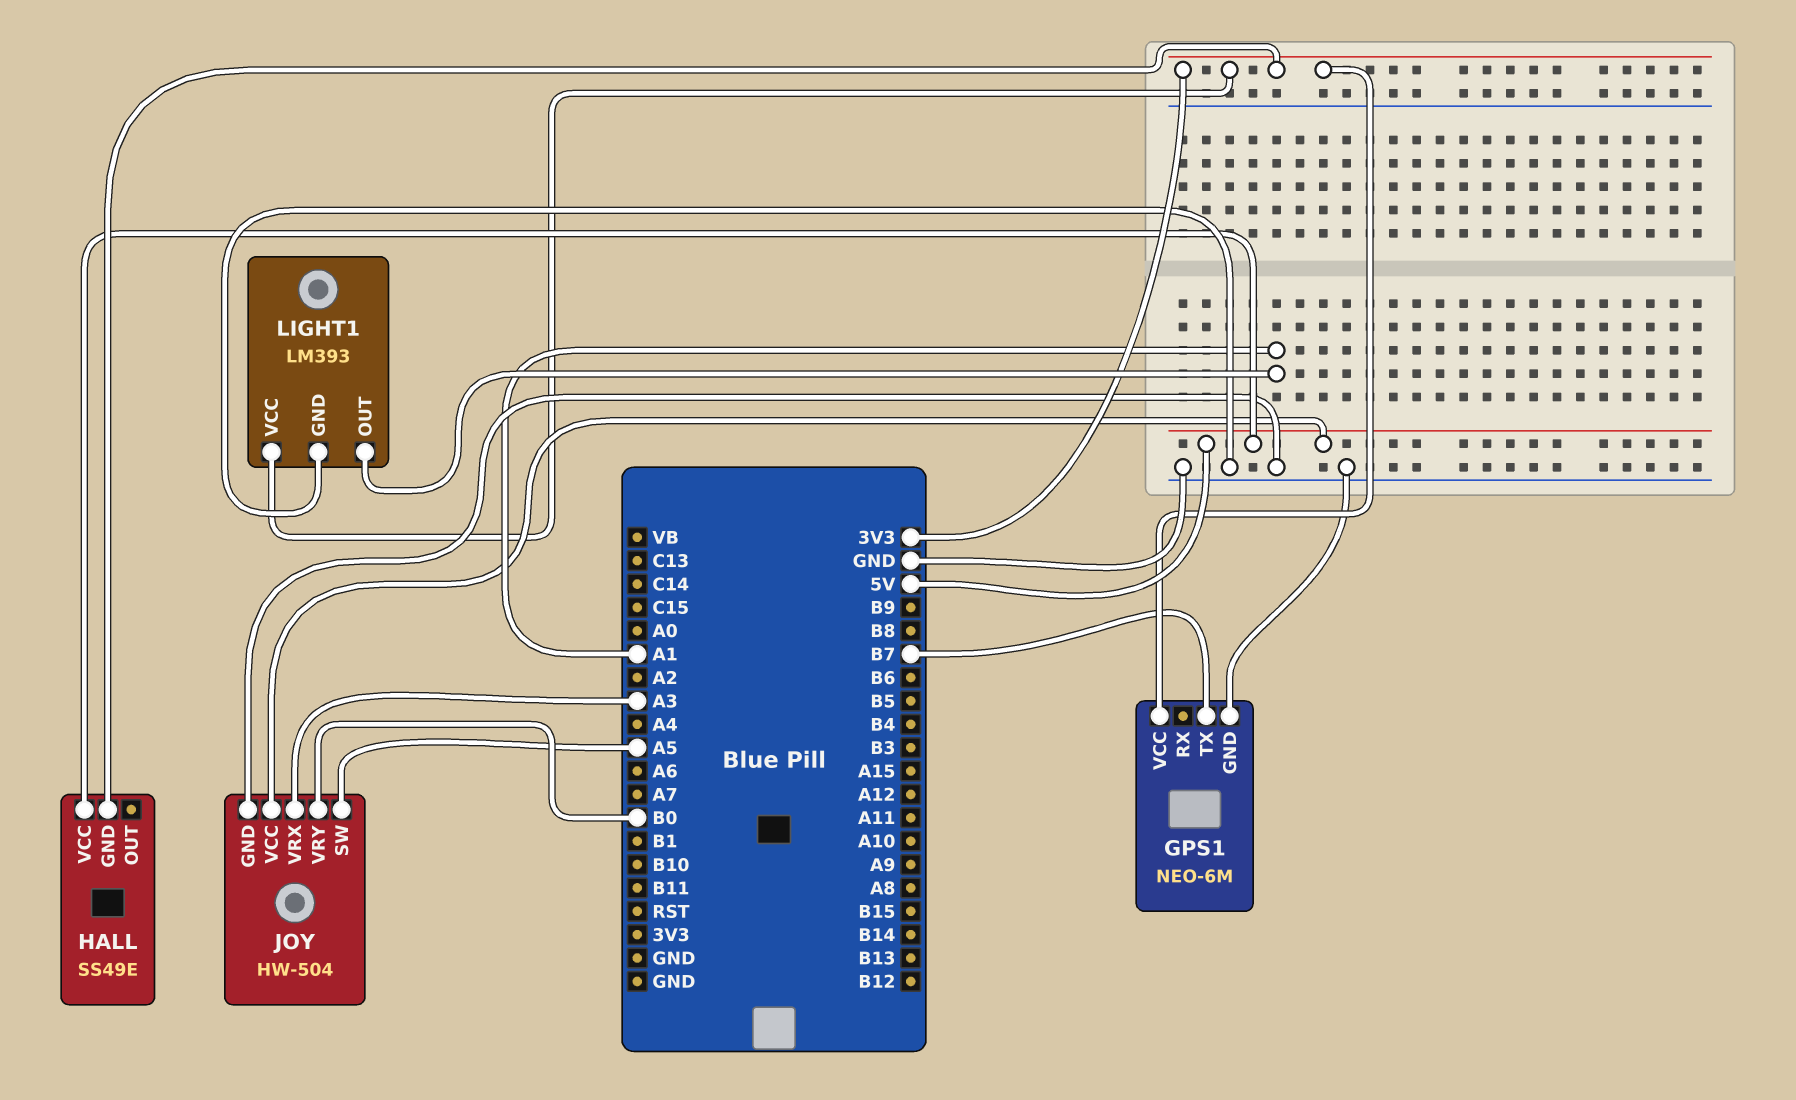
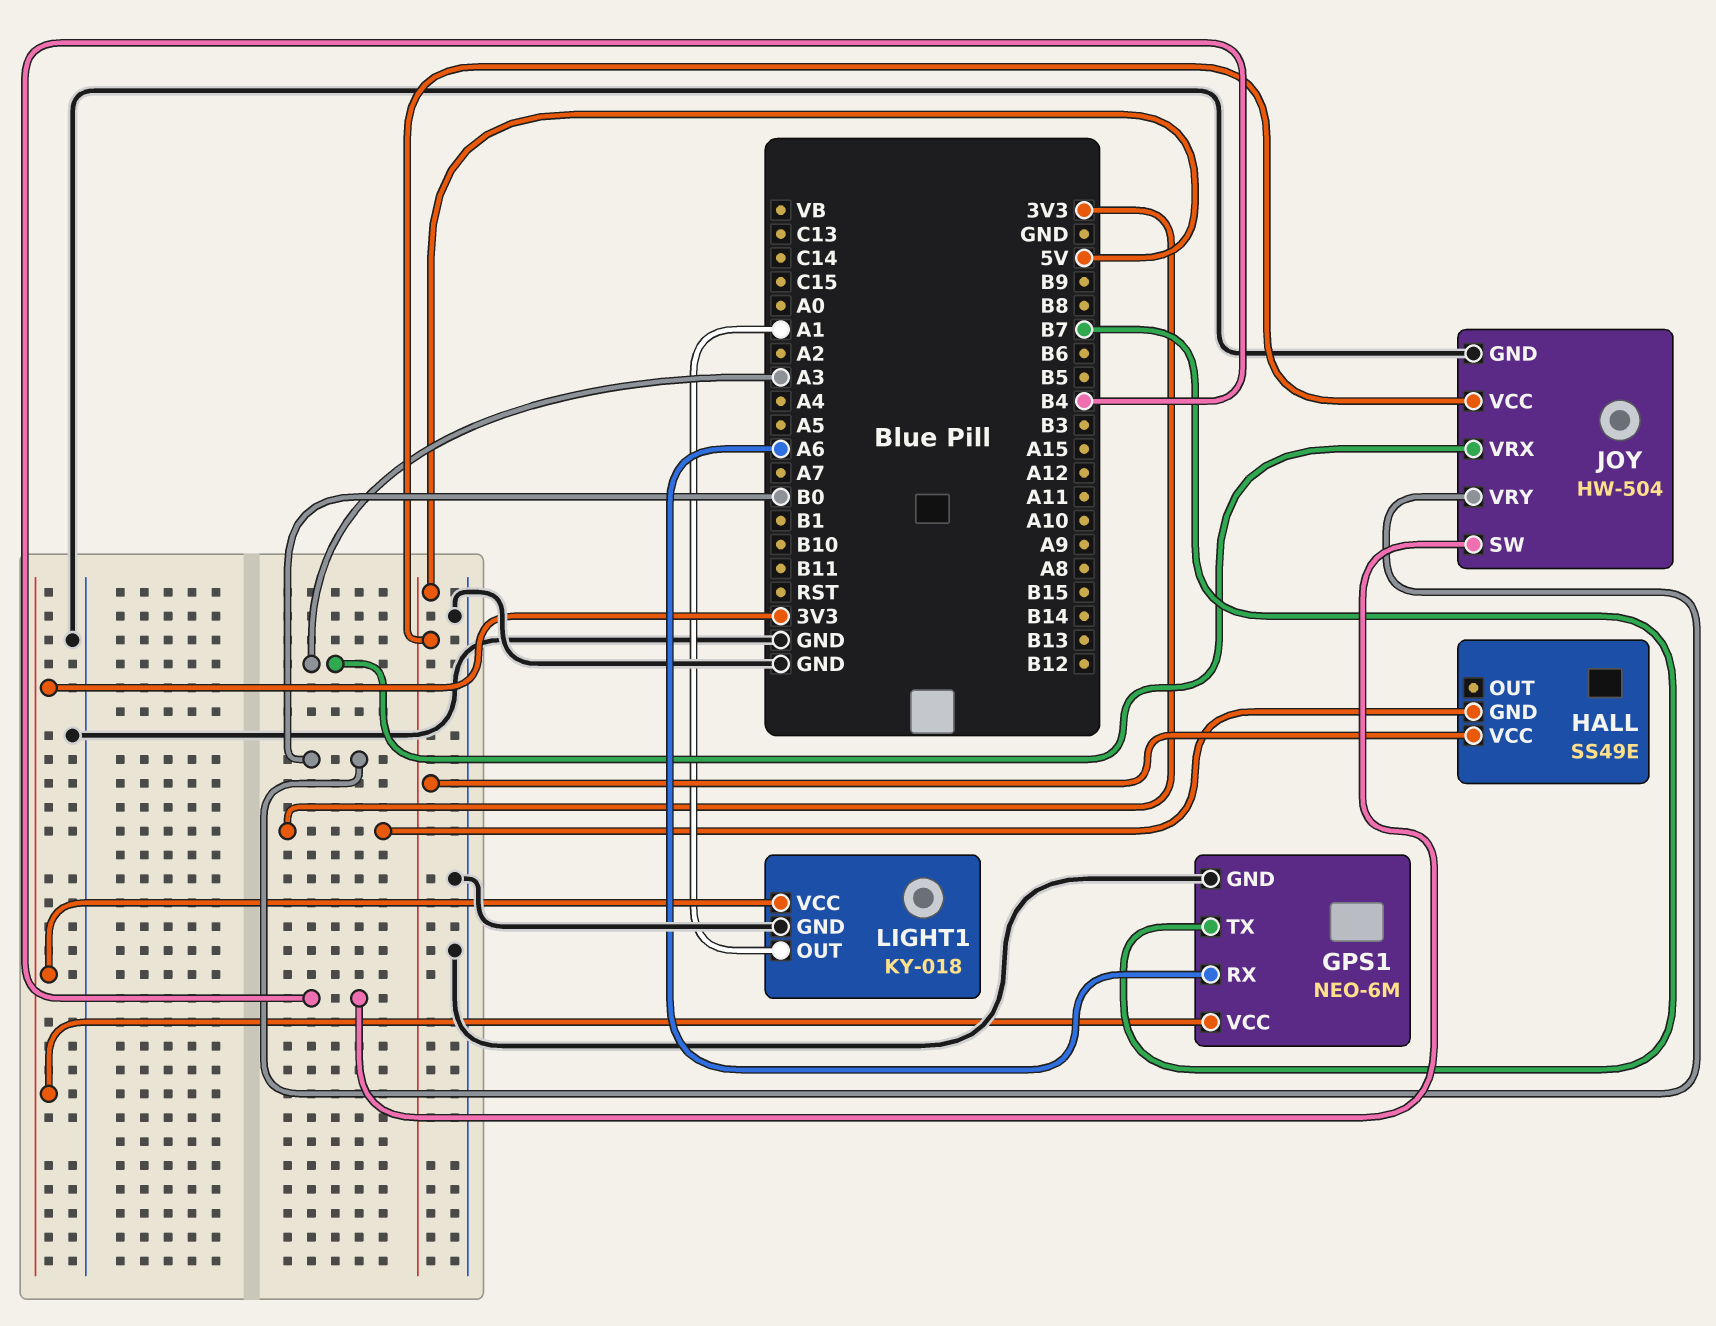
GPS1 pin RX: none -> A6
JOY pin SW: A5 -> B4
LIGHT1: LM393 -> KY-018

